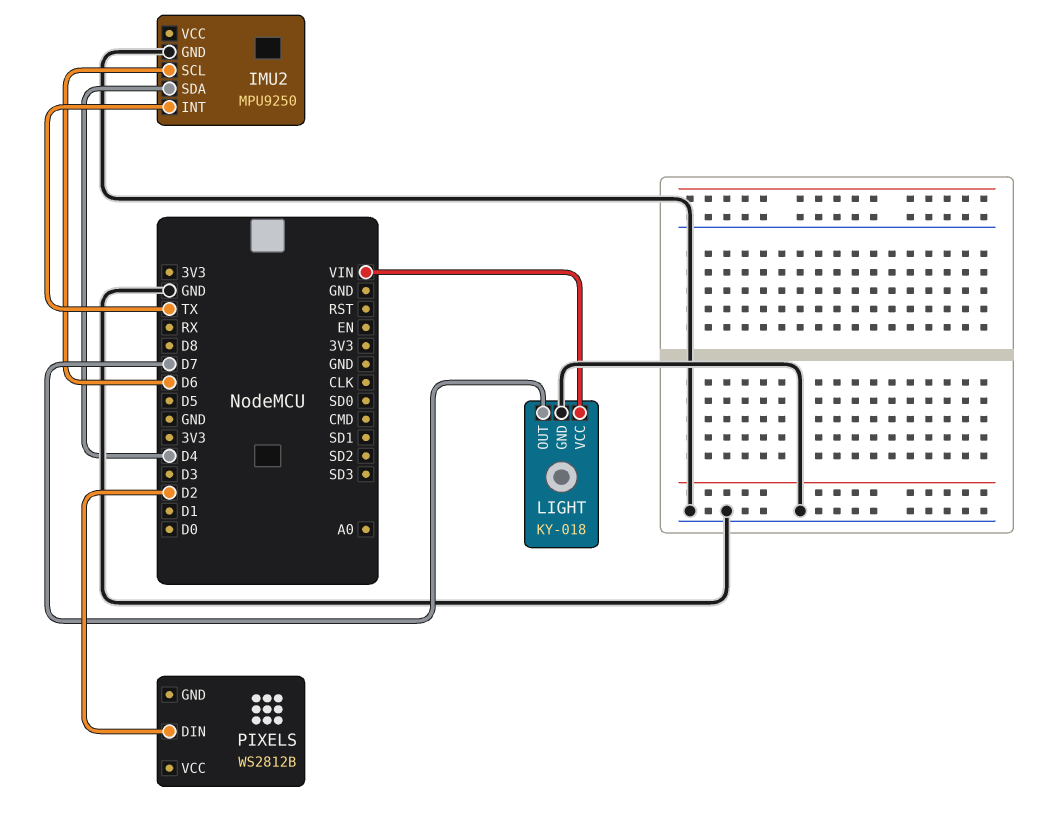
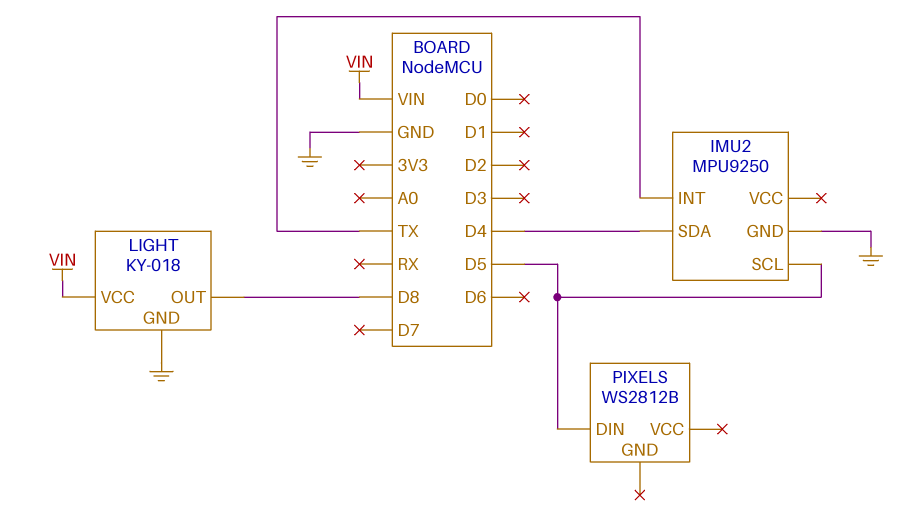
IMU2 pin SCL: D6 -> D5
LIGHT pin OUT: D7 -> D8
PIXELS pin DIN: D2 -> D5

